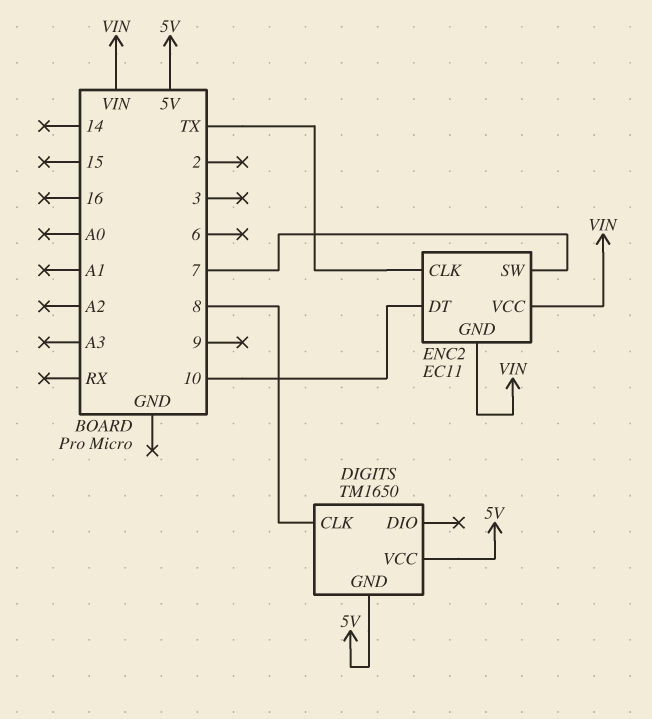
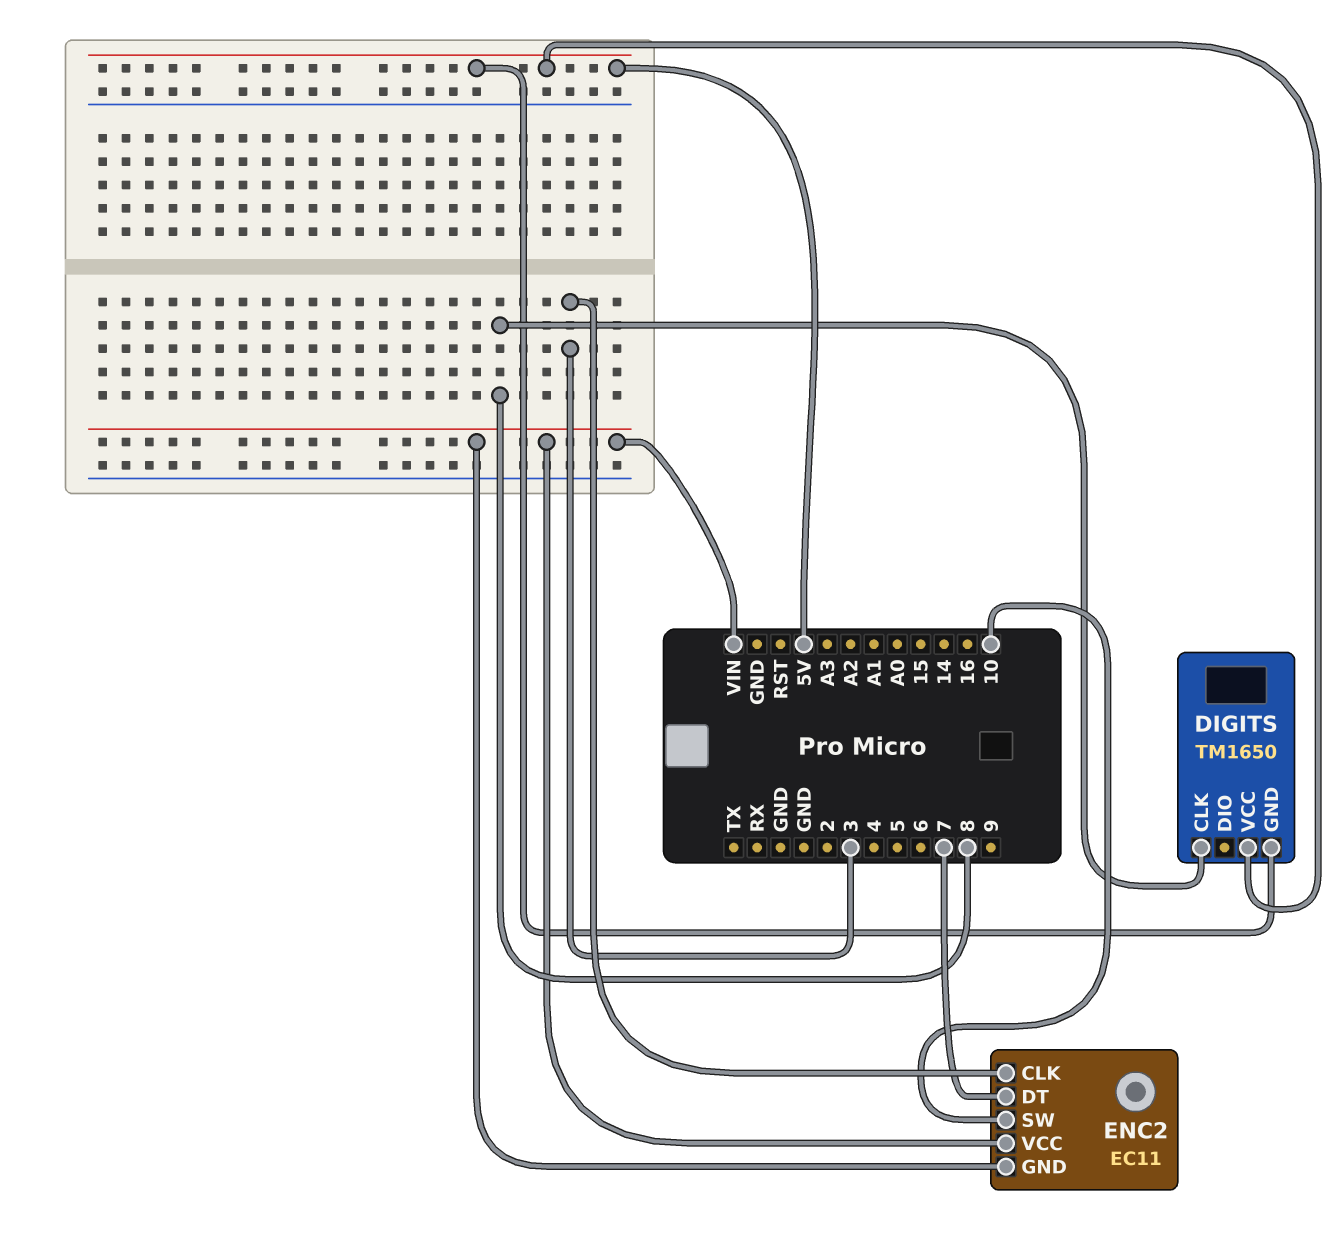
ENC2 pin CLK: TX -> 3
ENC2 pin DT: 10 -> 7
ENC2 pin SW: 7 -> 10

